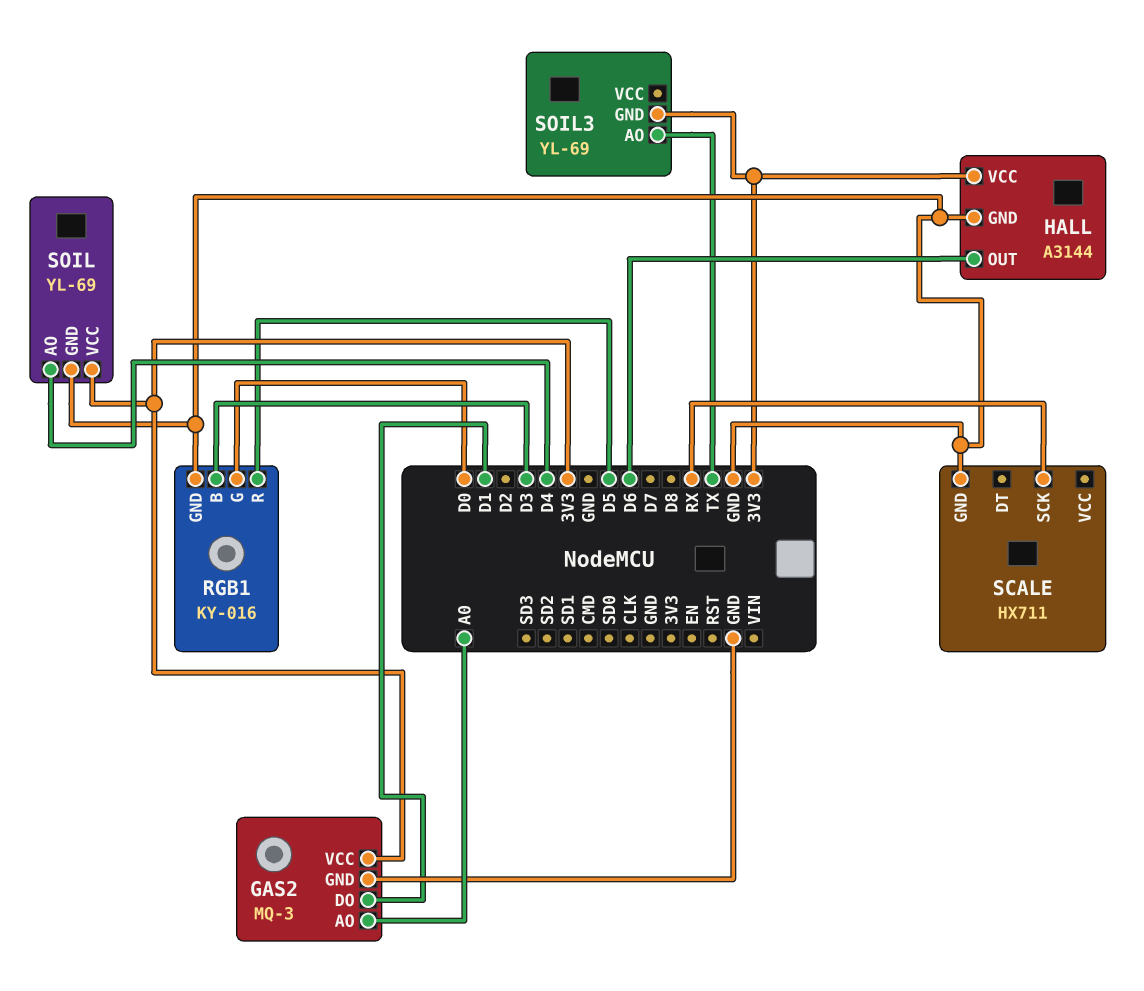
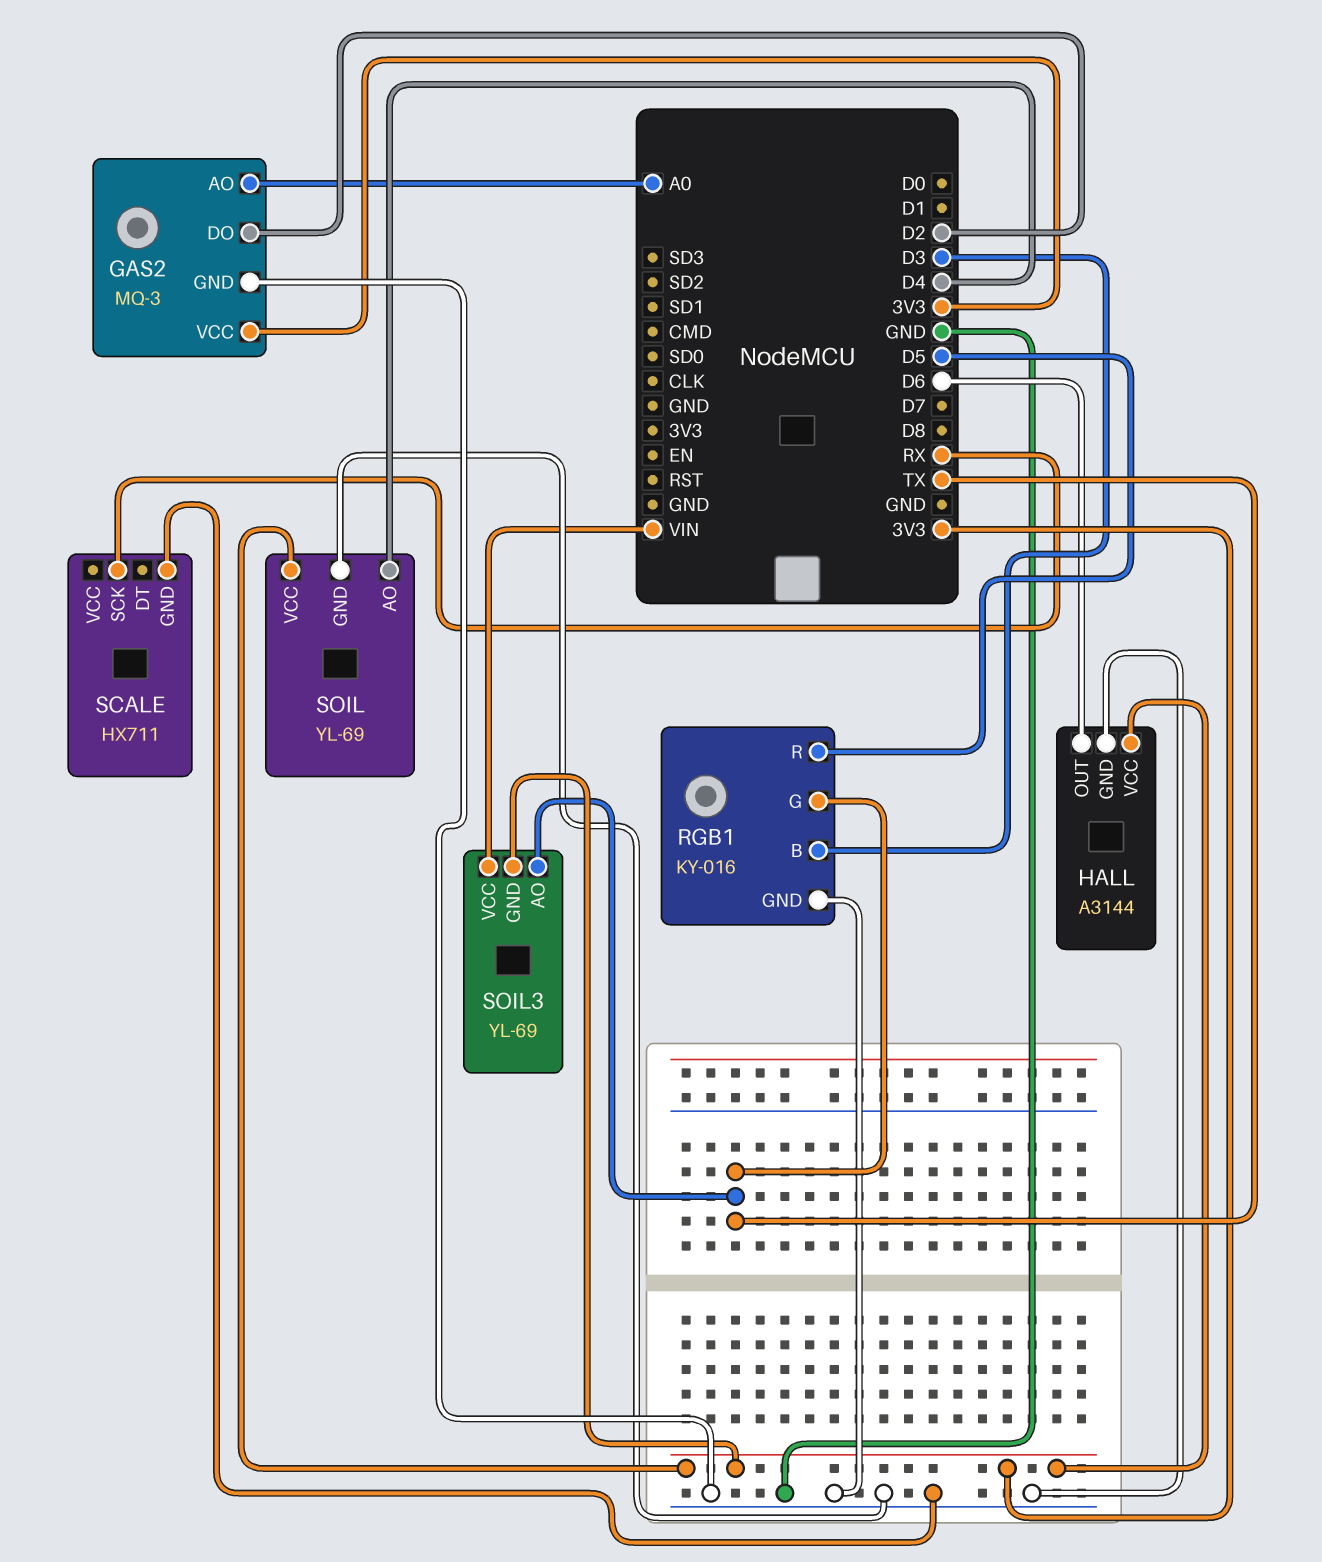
GAS2 pin DO: D1 -> D2
RGB1 pin G: D0 -> TX
SOIL3 pin VCC: none -> VIN

